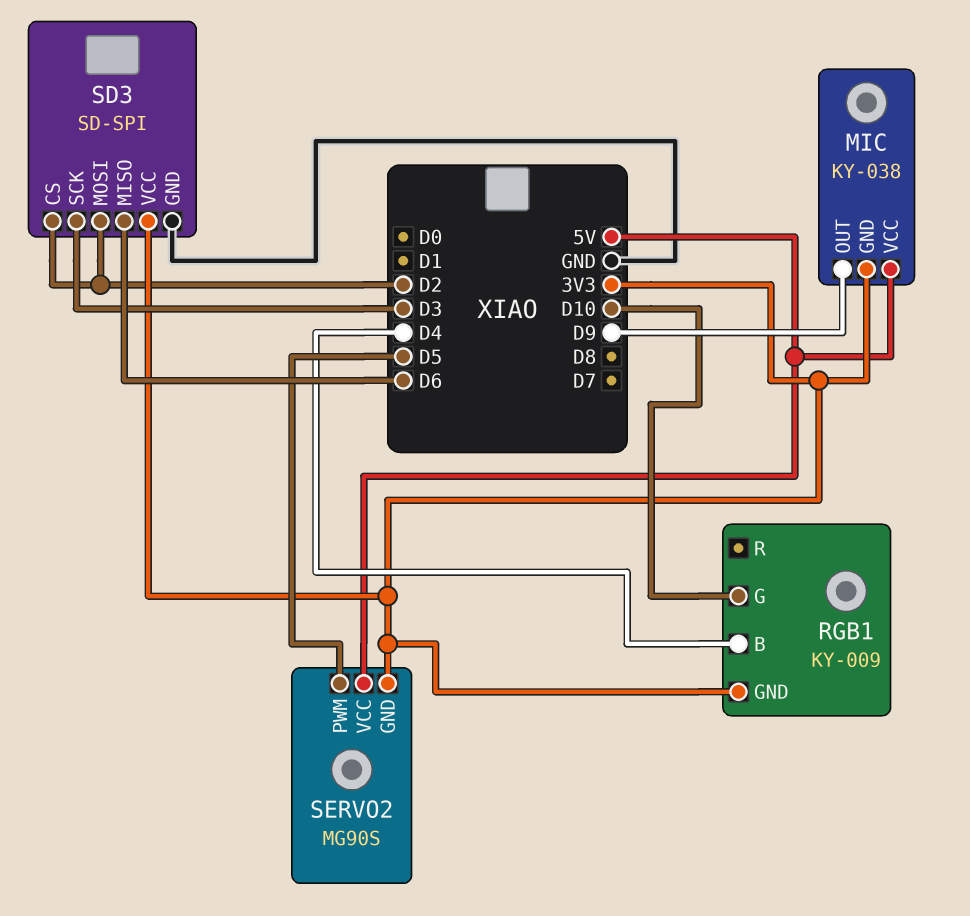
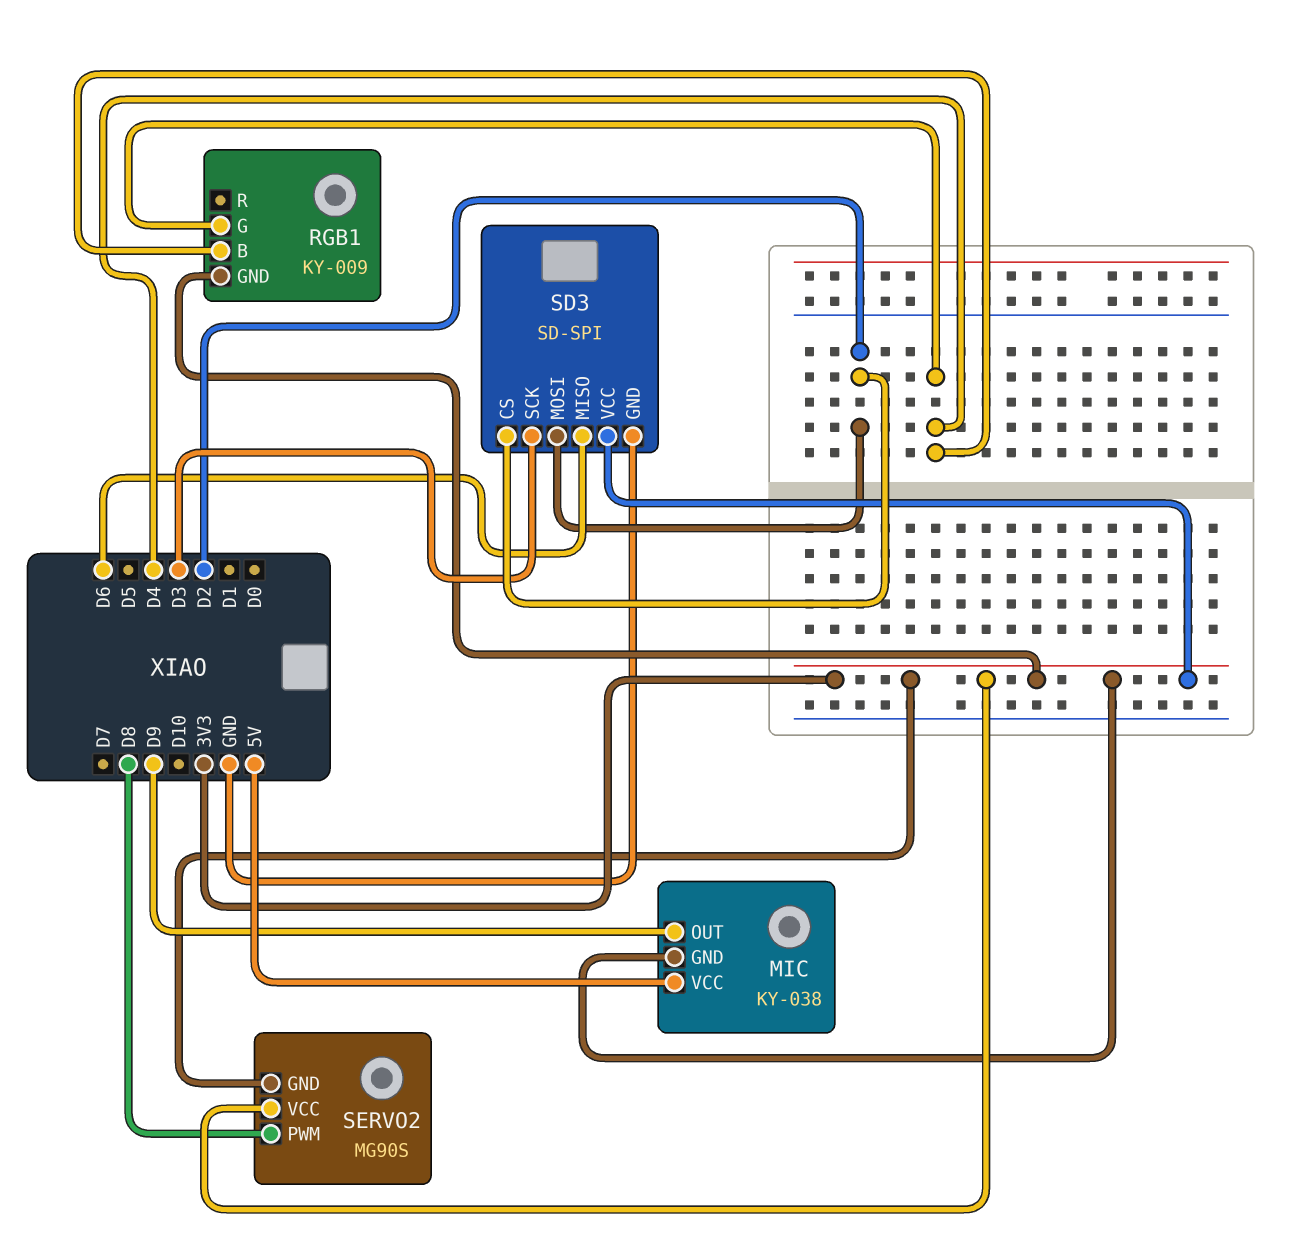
RGB1 pin G: D10 -> D4
SERVO2 pin PWM: D5 -> D8
SERVO2 pin VCC: 5V -> 3V3

